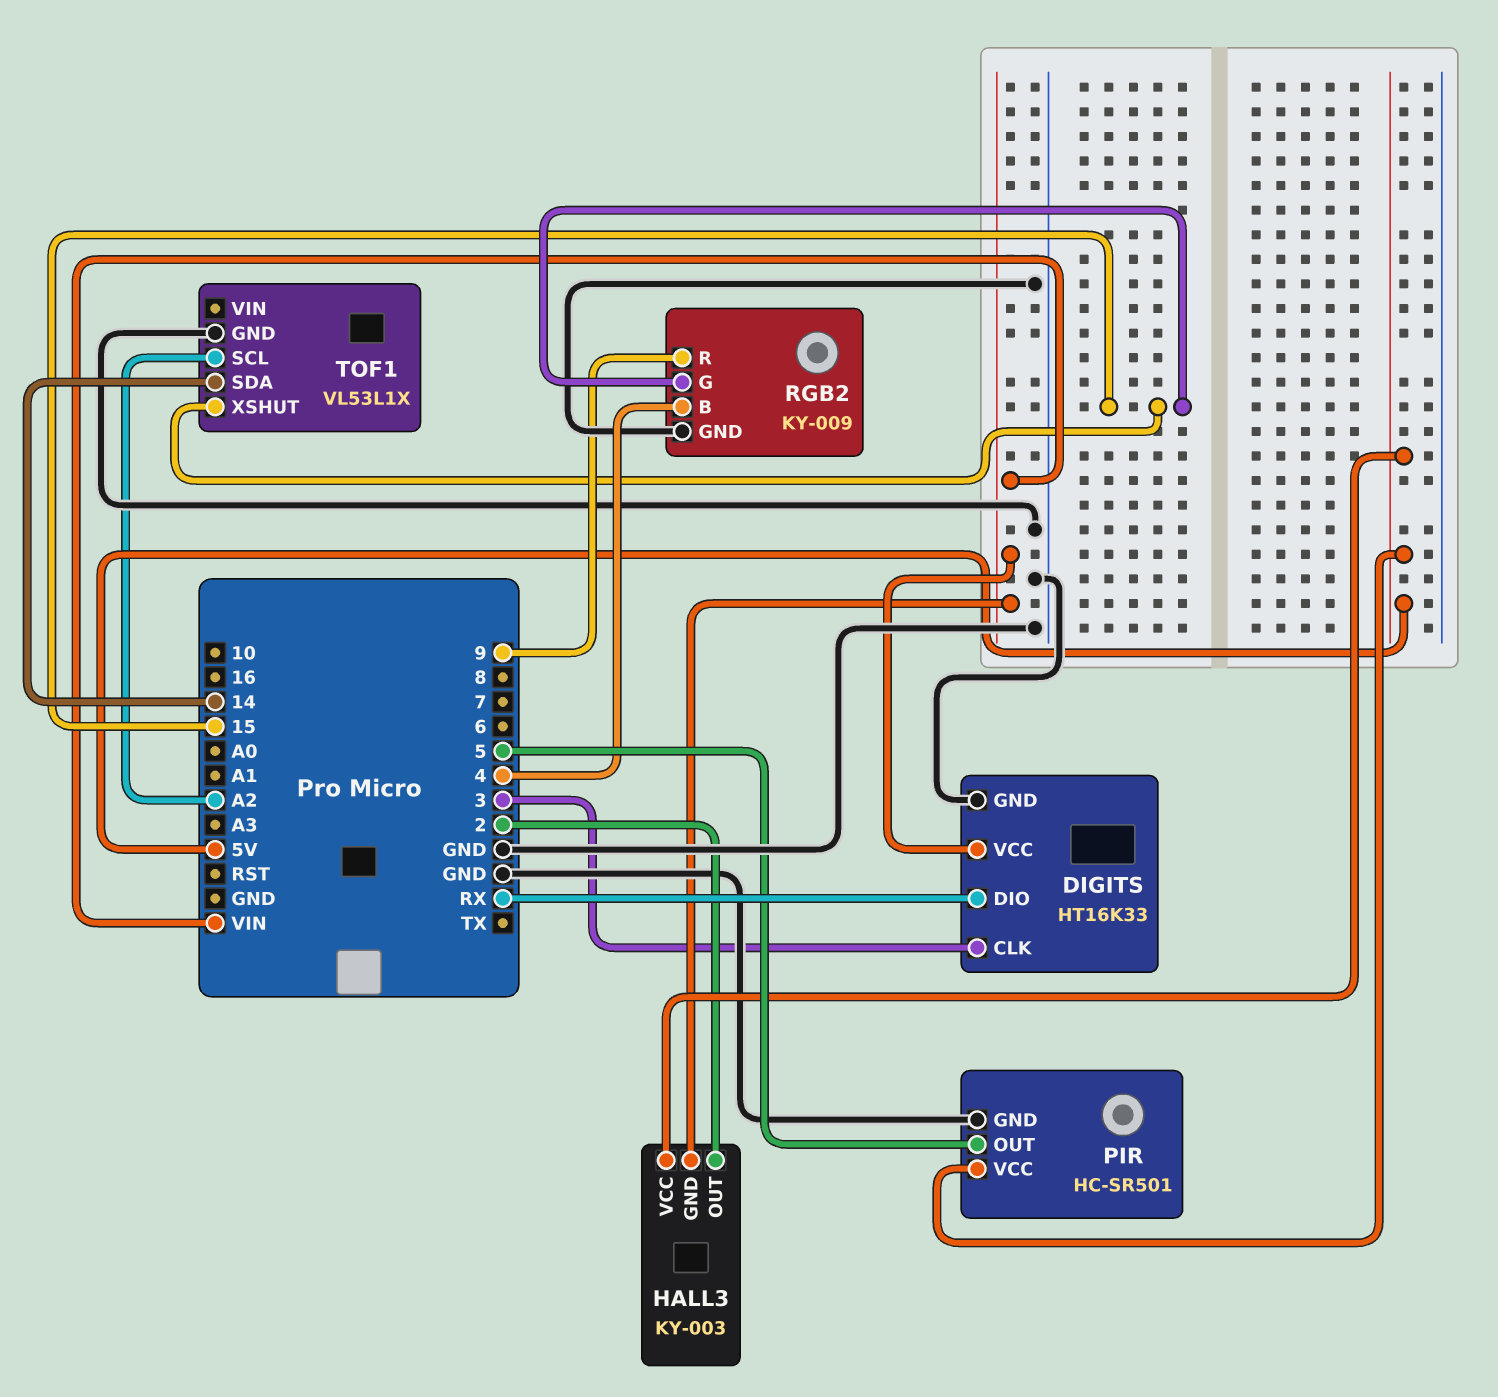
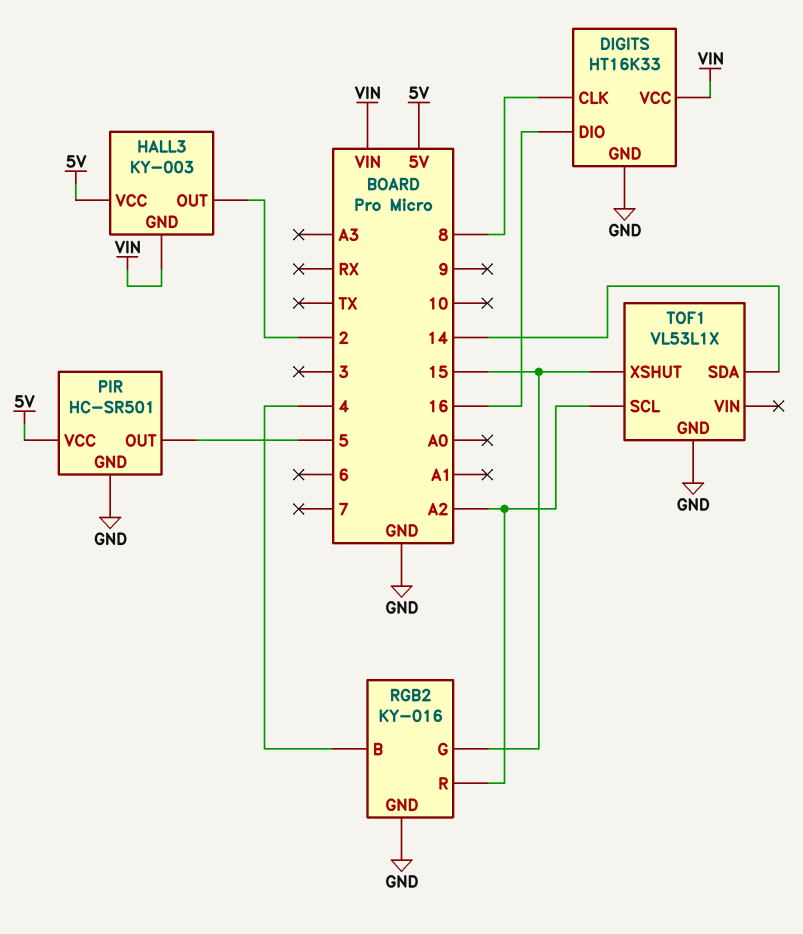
DIGITS pin CLK: 3 -> 8
DIGITS pin DIO: RX -> 16
RGB2: KY-009 -> KY-016
RGB2 pin R: 9 -> A2

